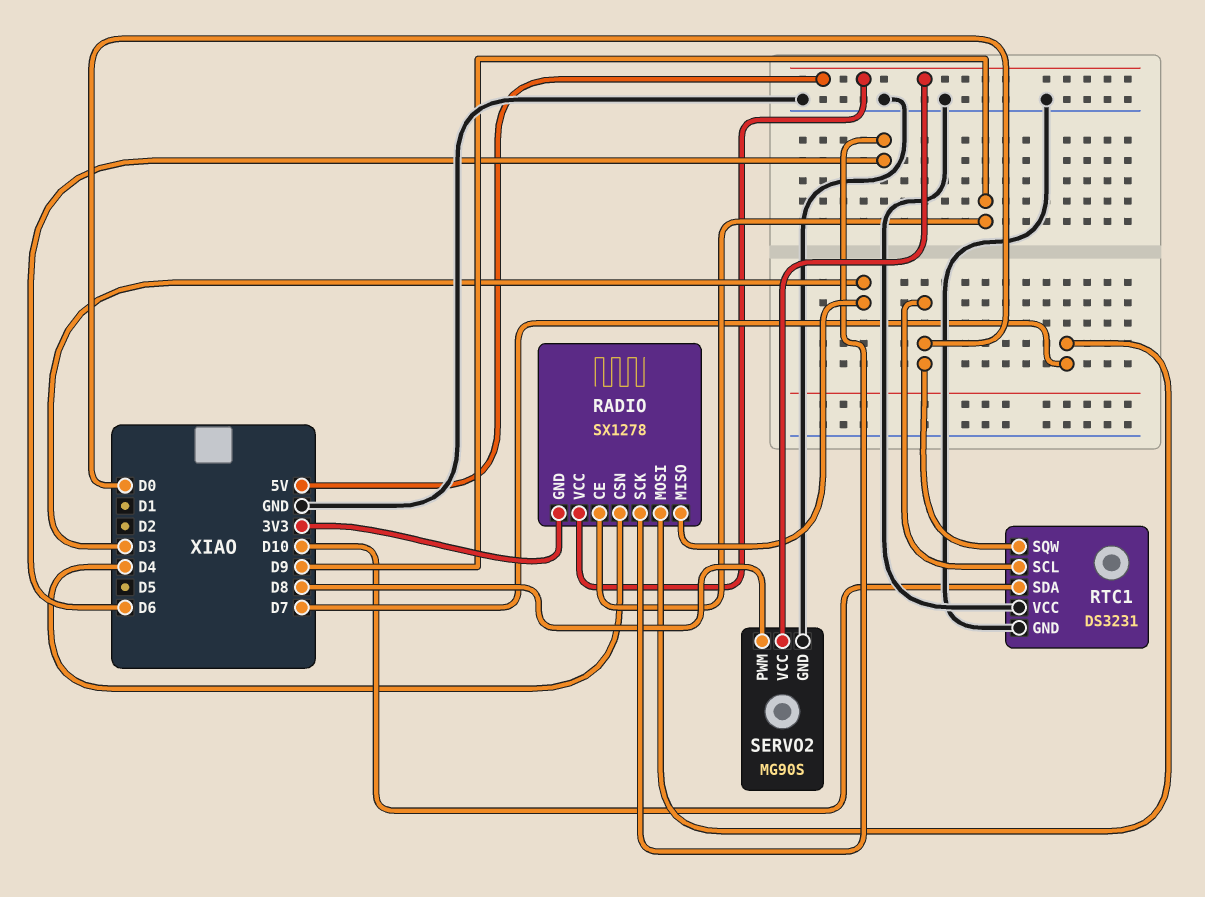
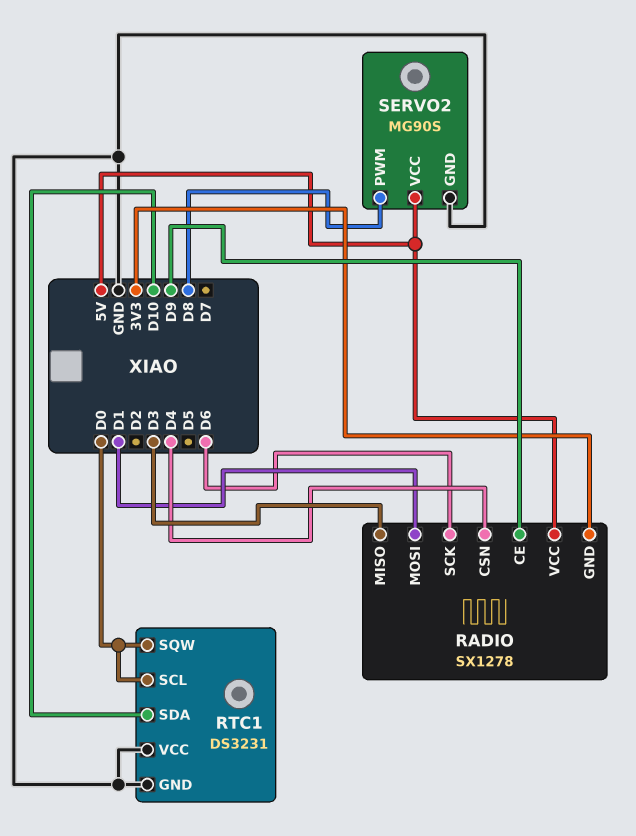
RADIO pin MOSI: D7 -> D1

